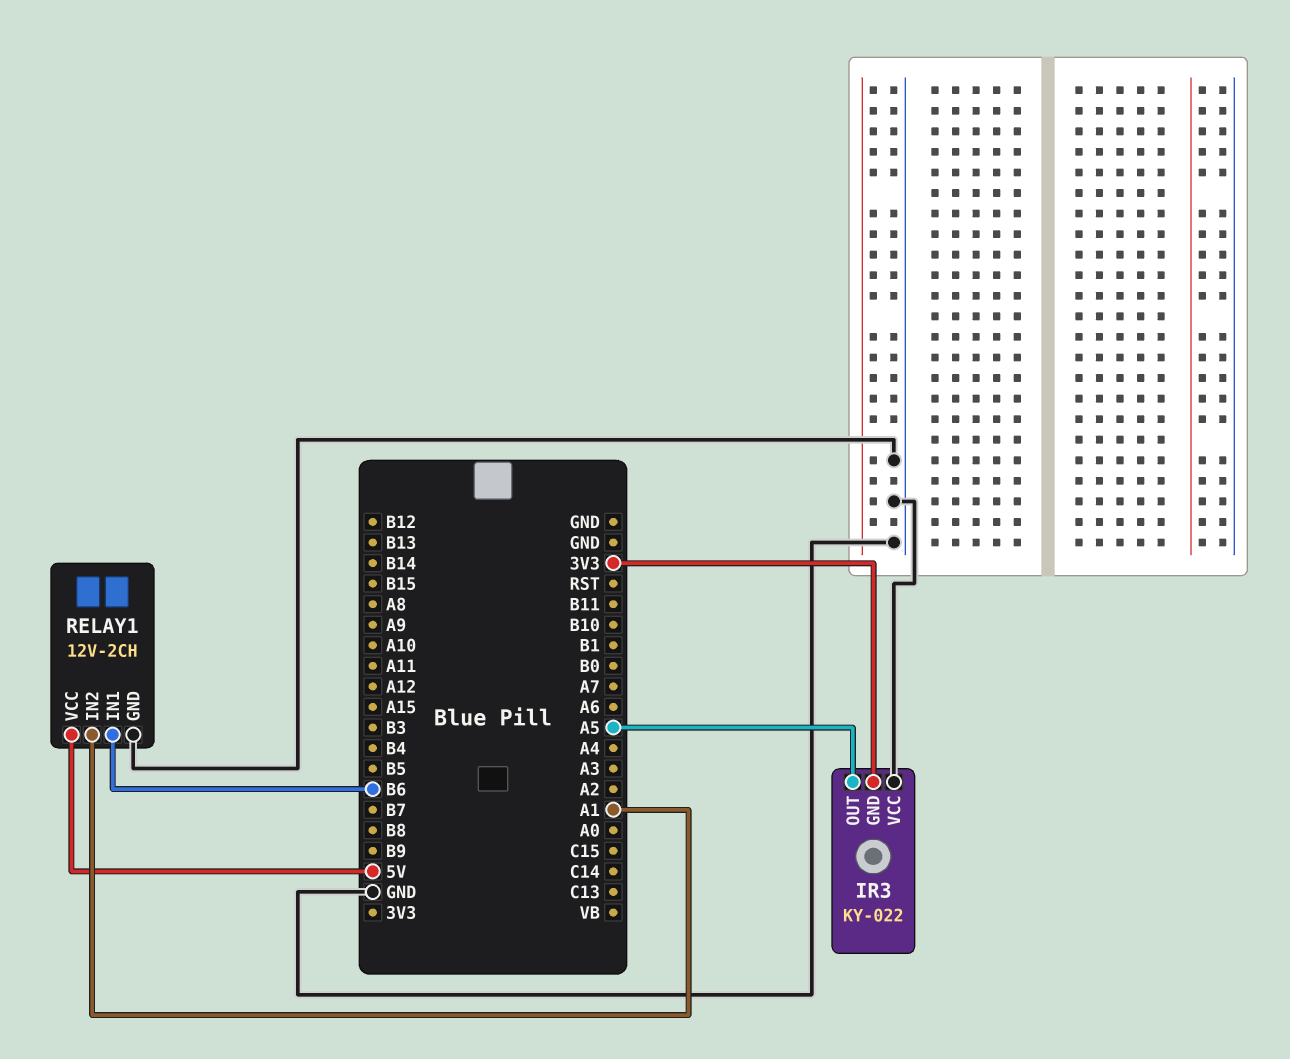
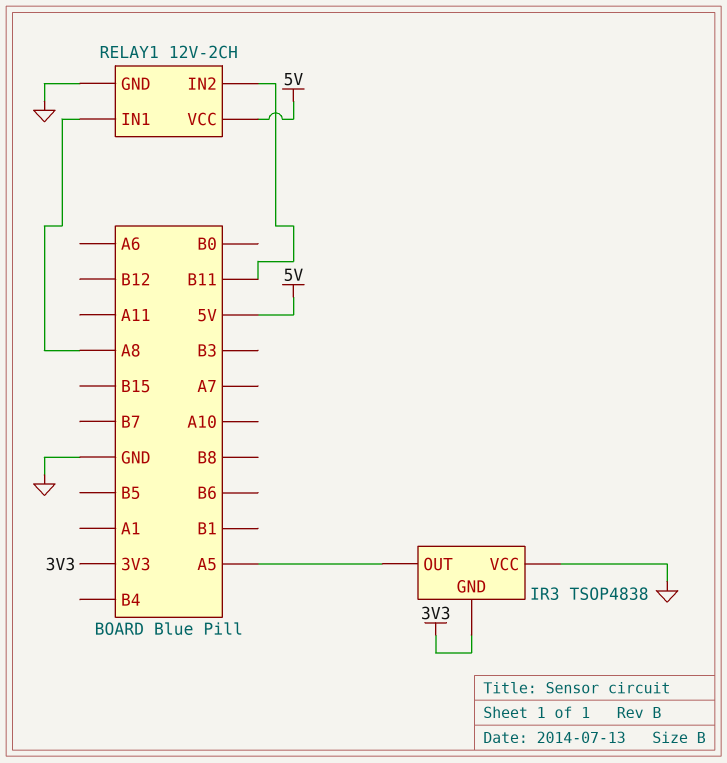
IR3: KY-022 -> TSOP4838
RELAY1 pin IN1: B6 -> A8
RELAY1 pin IN2: A1 -> B11

